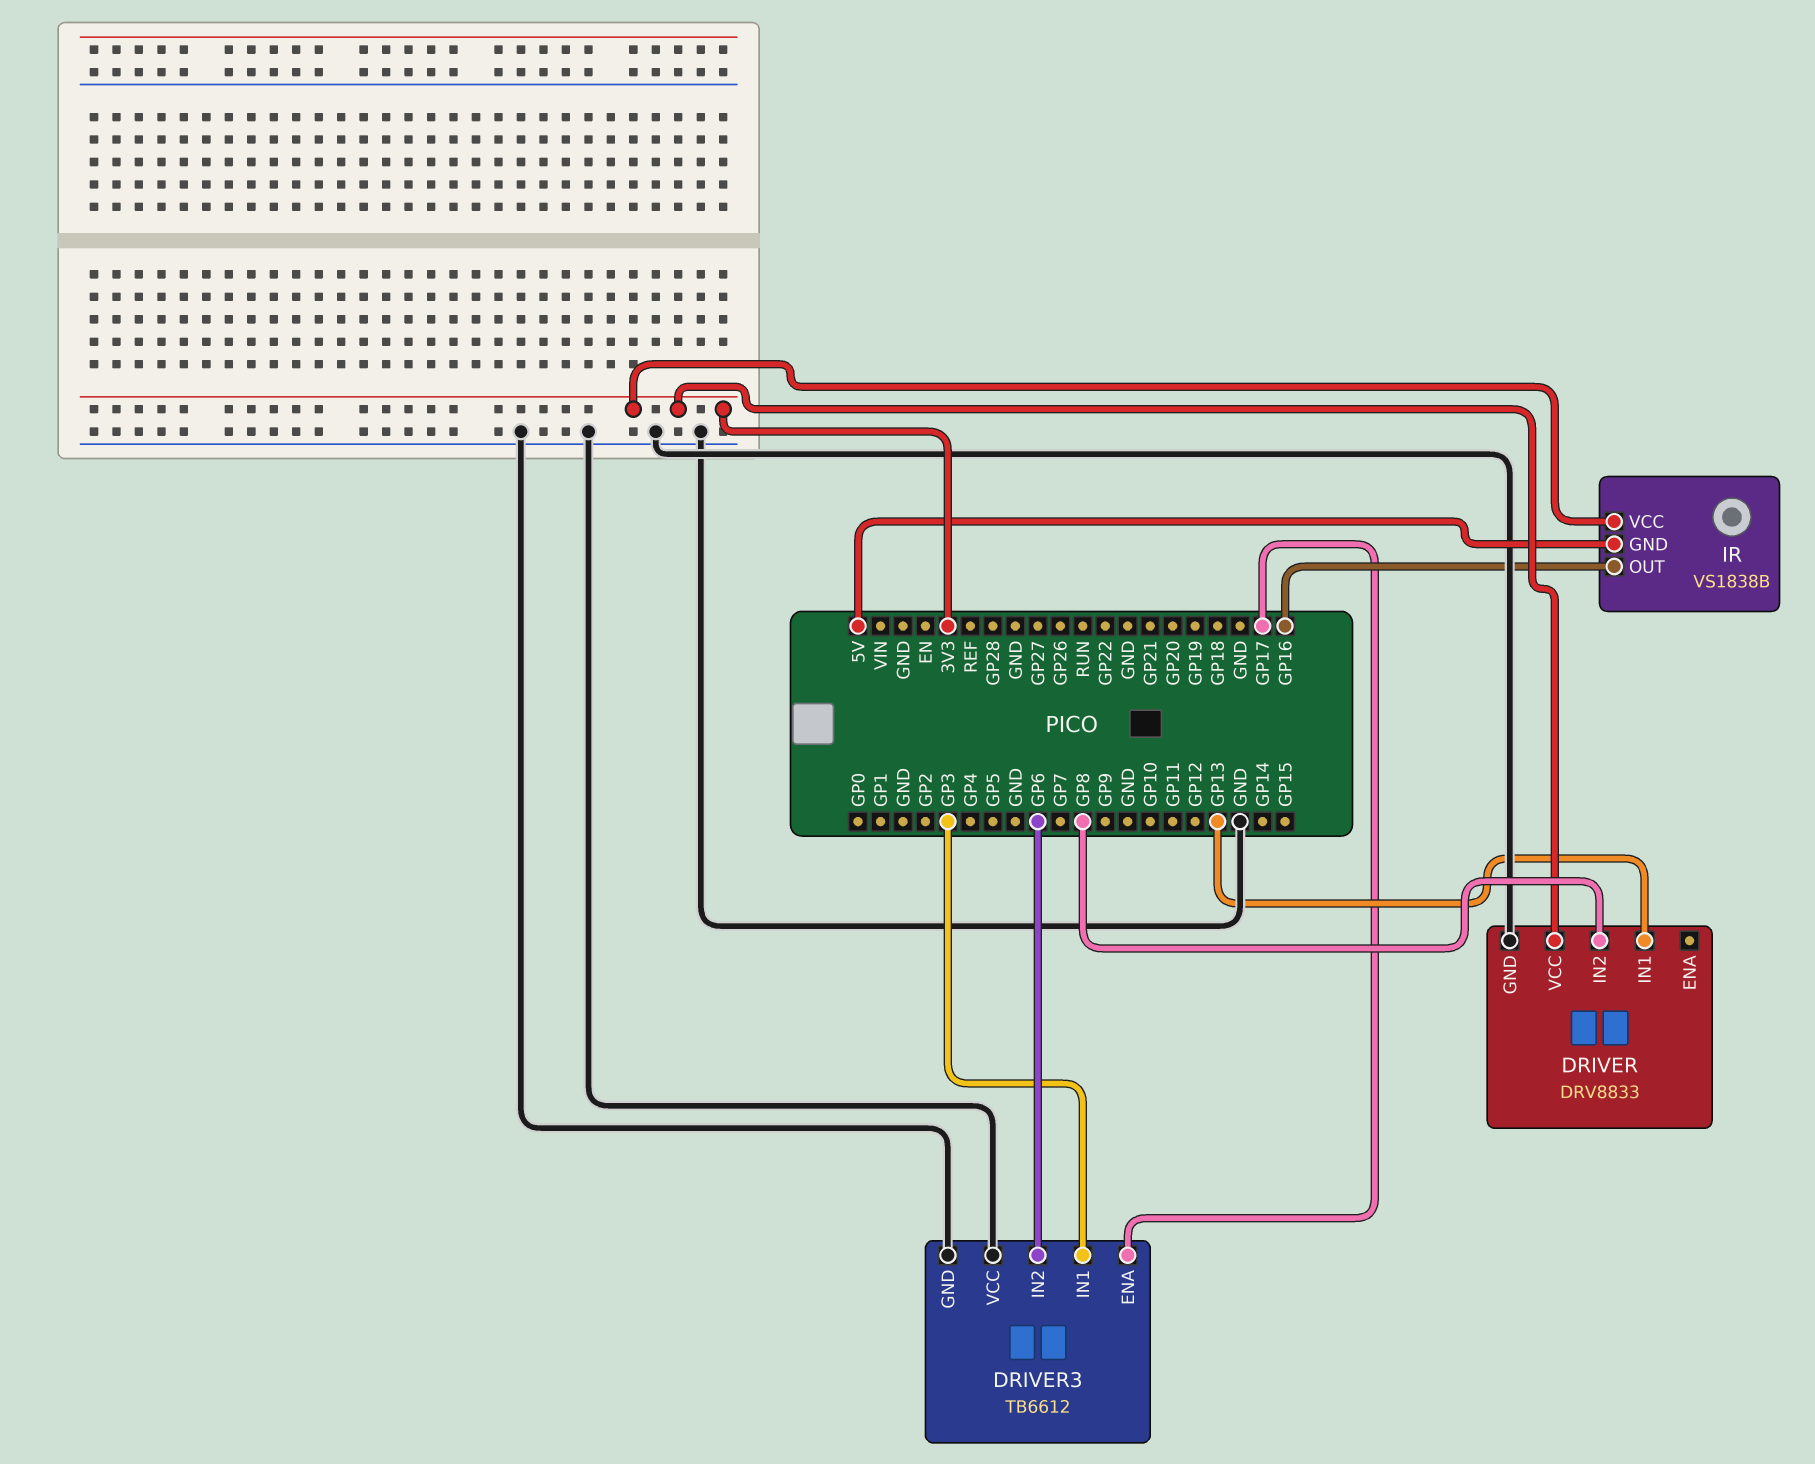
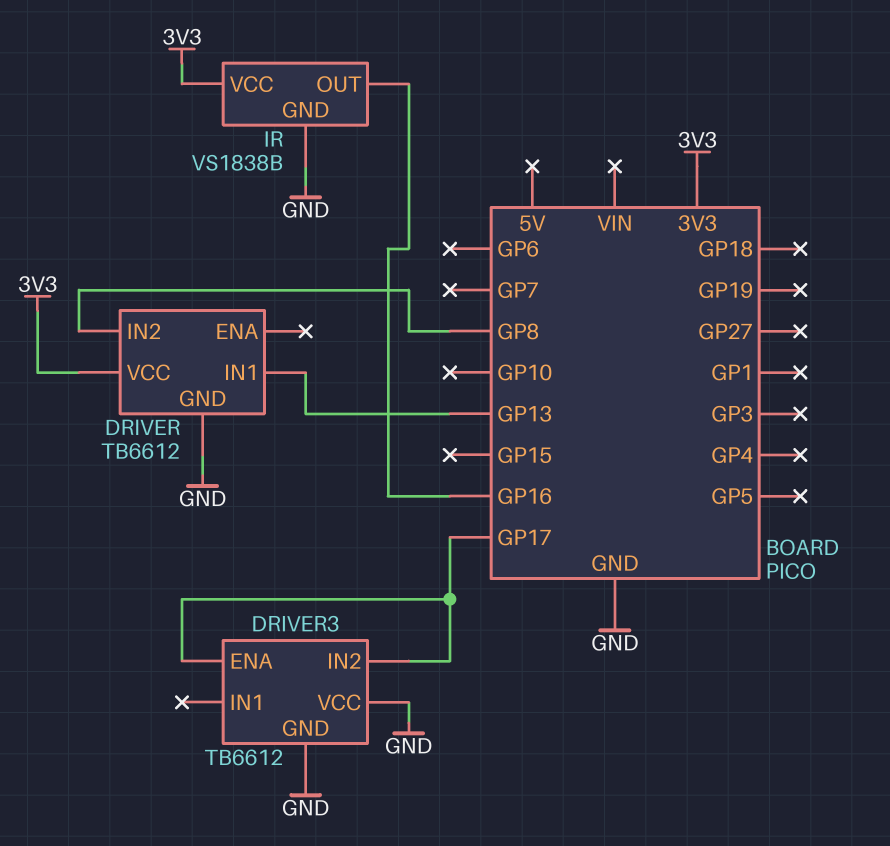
DRIVER: DRV8833 -> TB6612
DRIVER3 pin IN1: GP3 -> none
DRIVER3 pin IN2: GP6 -> GP17
IR pin GND: 5V -> GND

